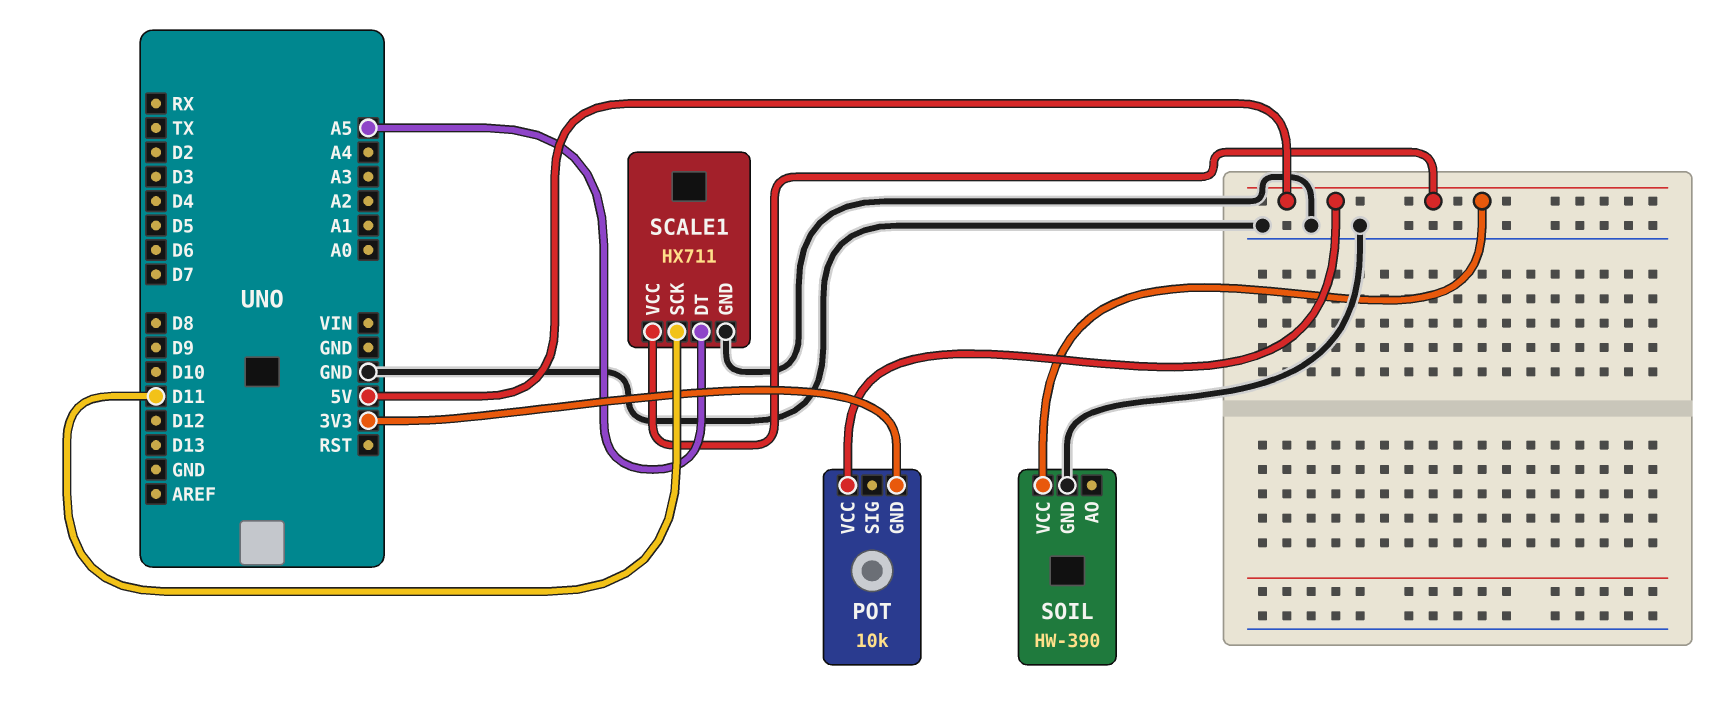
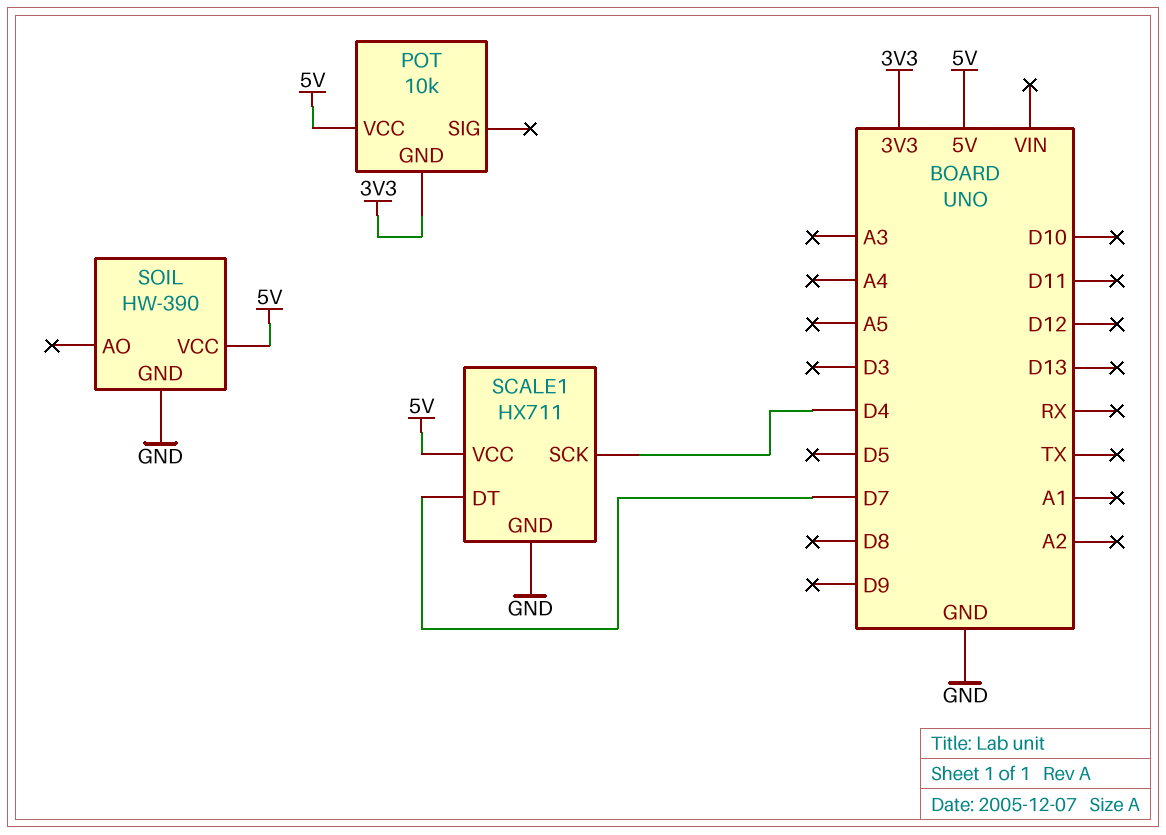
SCALE1 pin DT: A5 -> D7
SCALE1 pin SCK: D11 -> D4

